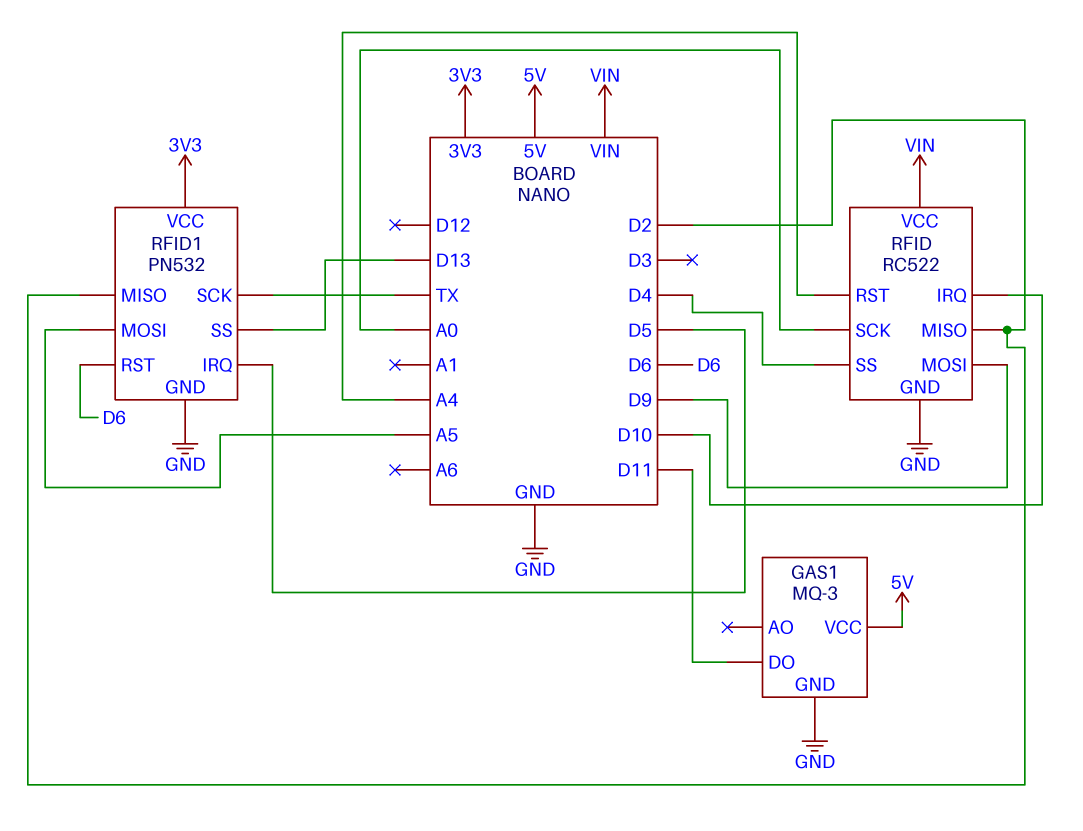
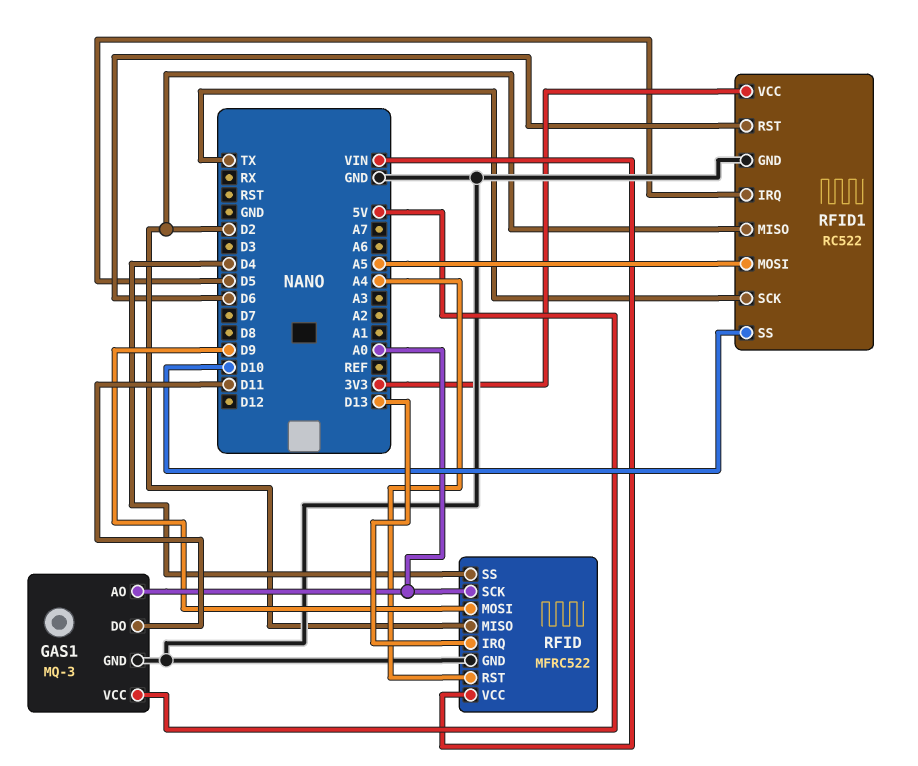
GAS1 pin AO: none -> A0
RFID: RC522 -> MFRC522
RFID pin IRQ: D10 -> D13
RFID1: PN532 -> RC522
RFID1 pin SS: D13 -> D10

